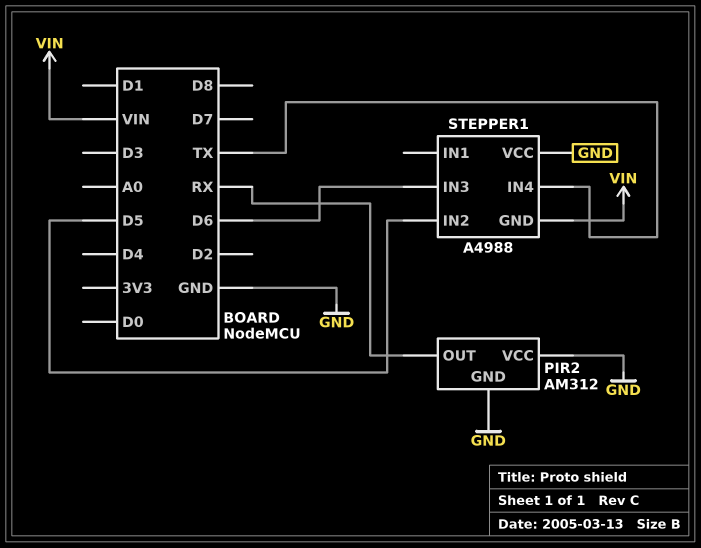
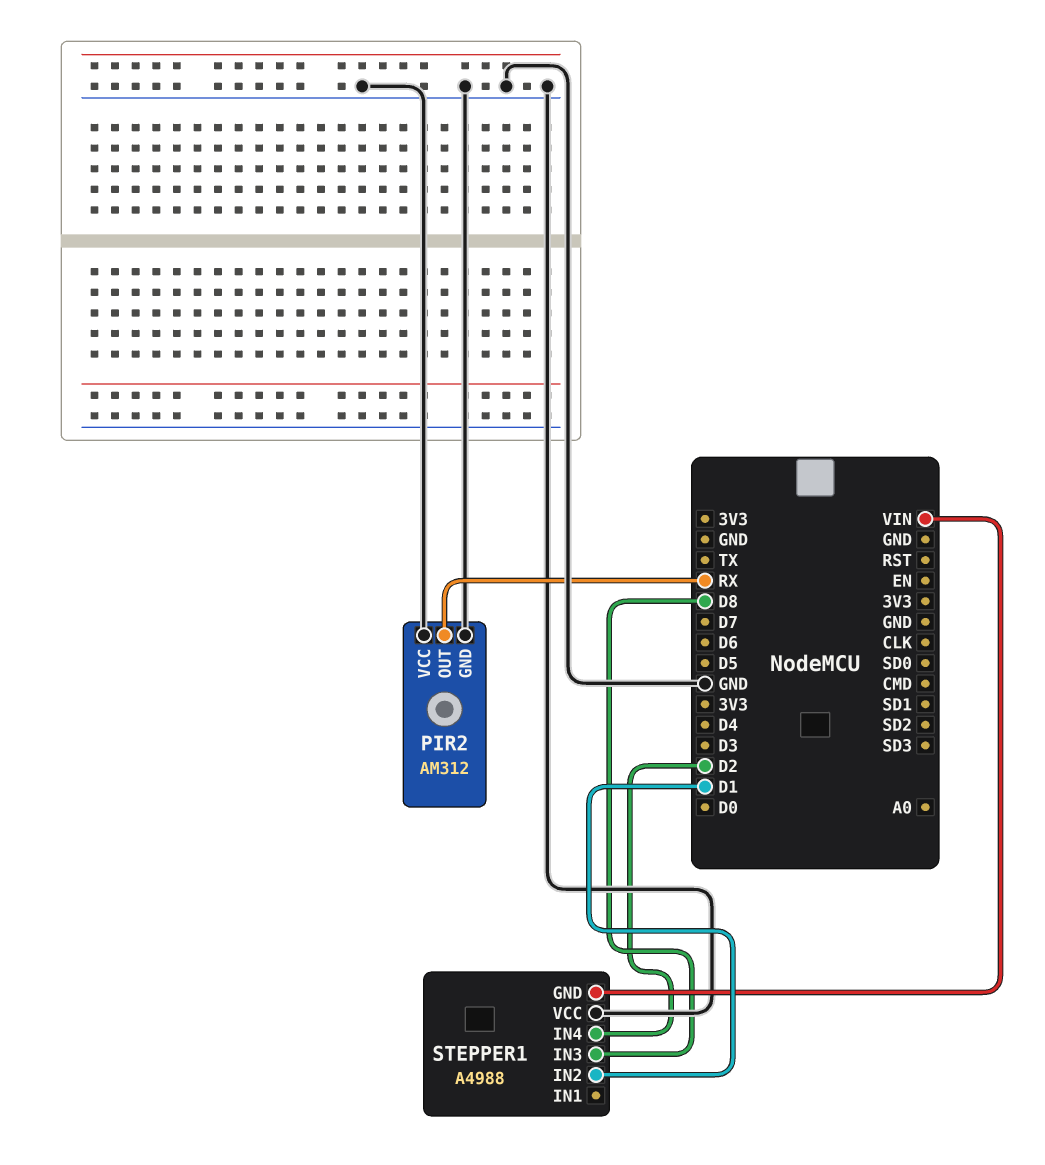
STEPPER1 pin IN2: D5 -> D1
STEPPER1 pin IN3: D6 -> D8
STEPPER1 pin IN4: TX -> D2

